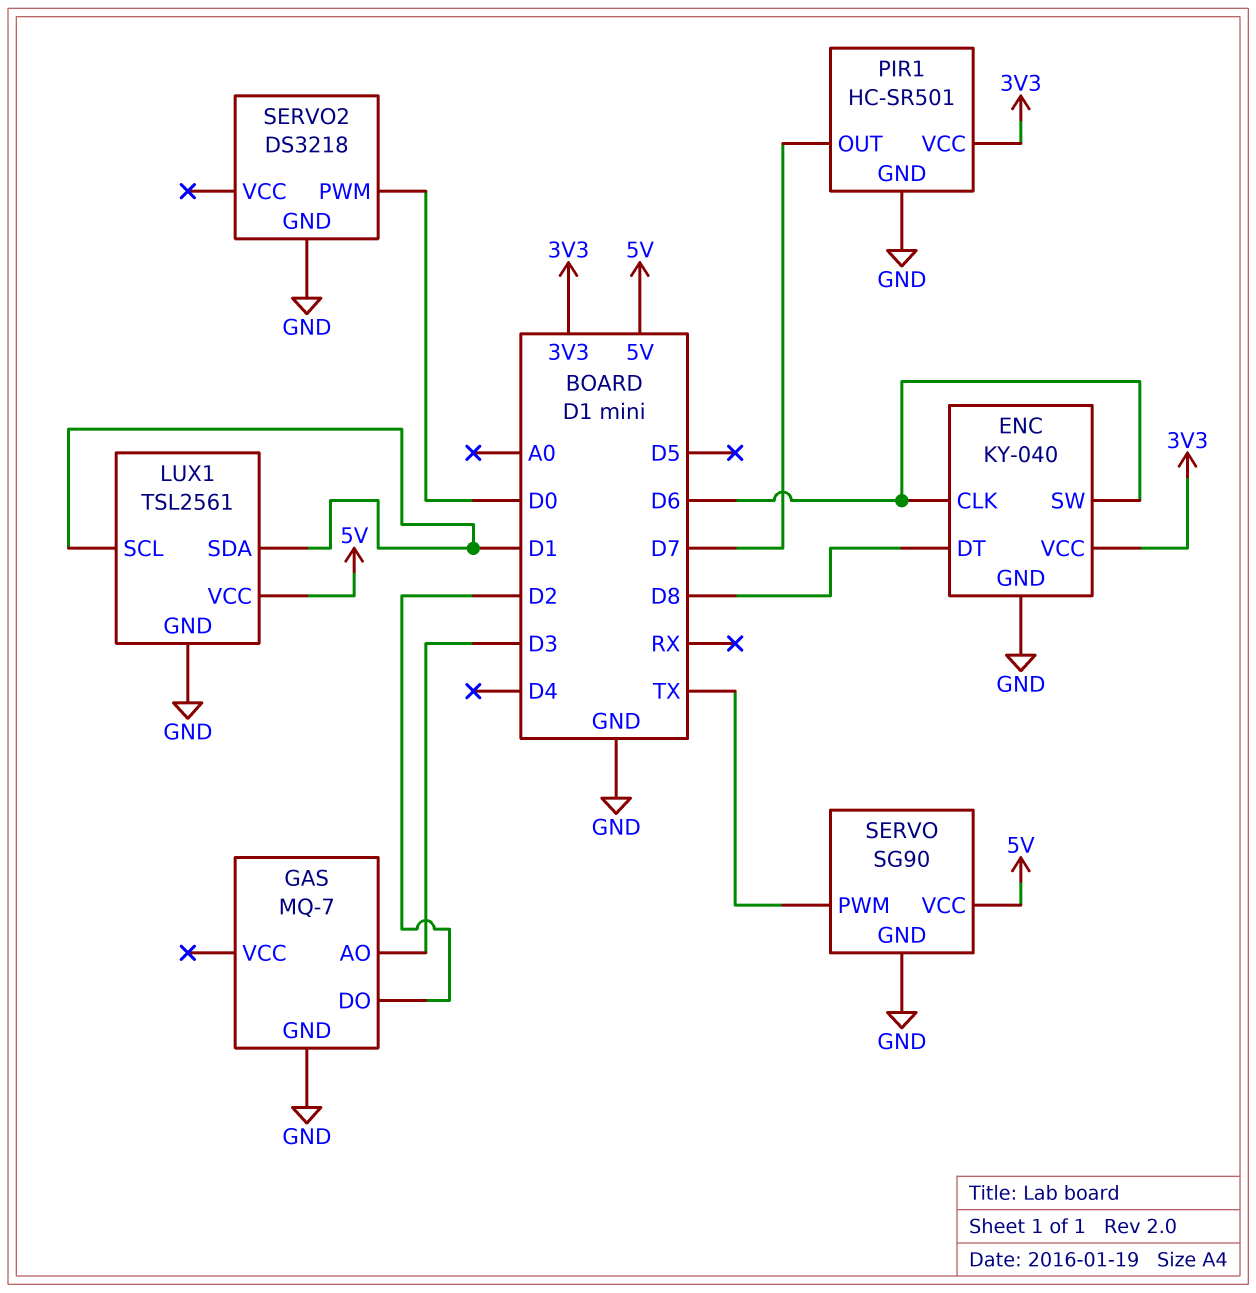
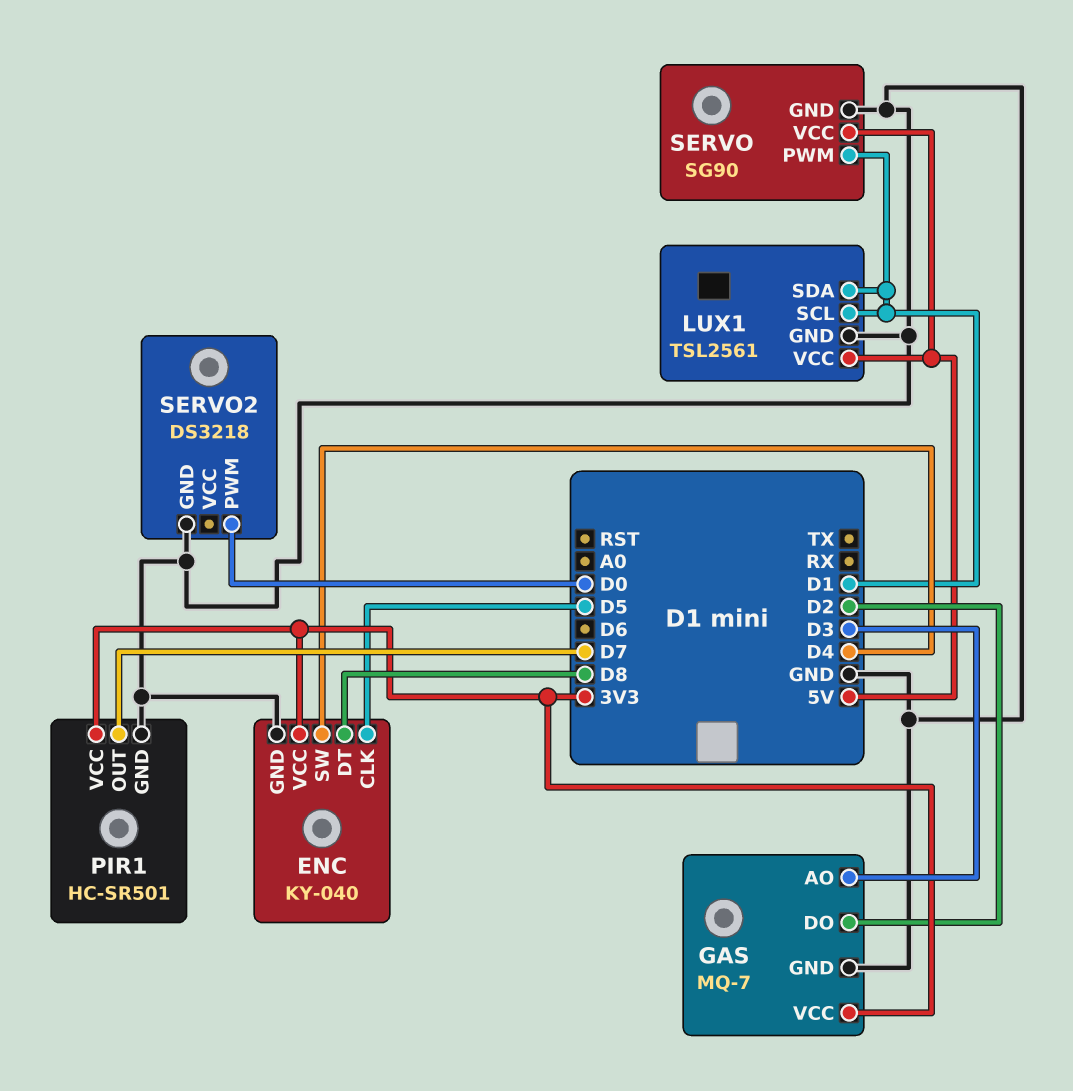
ENC pin CLK: D6 -> D5
ENC pin SW: D6 -> D4
GAS pin VCC: none -> 3V3
SERVO pin PWM: TX -> D1

